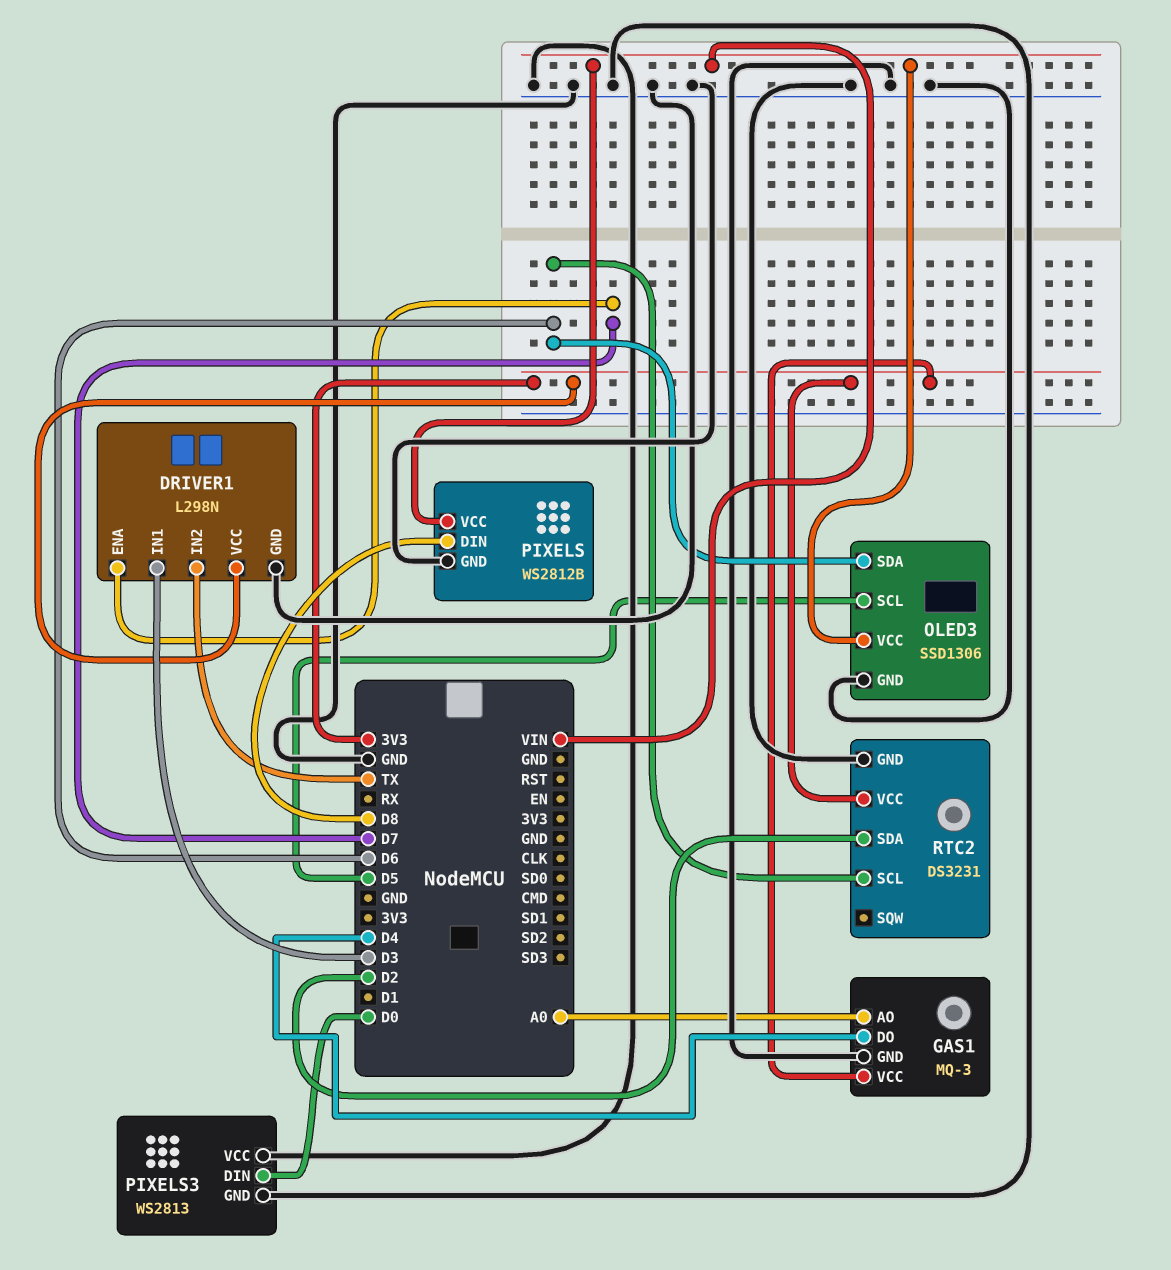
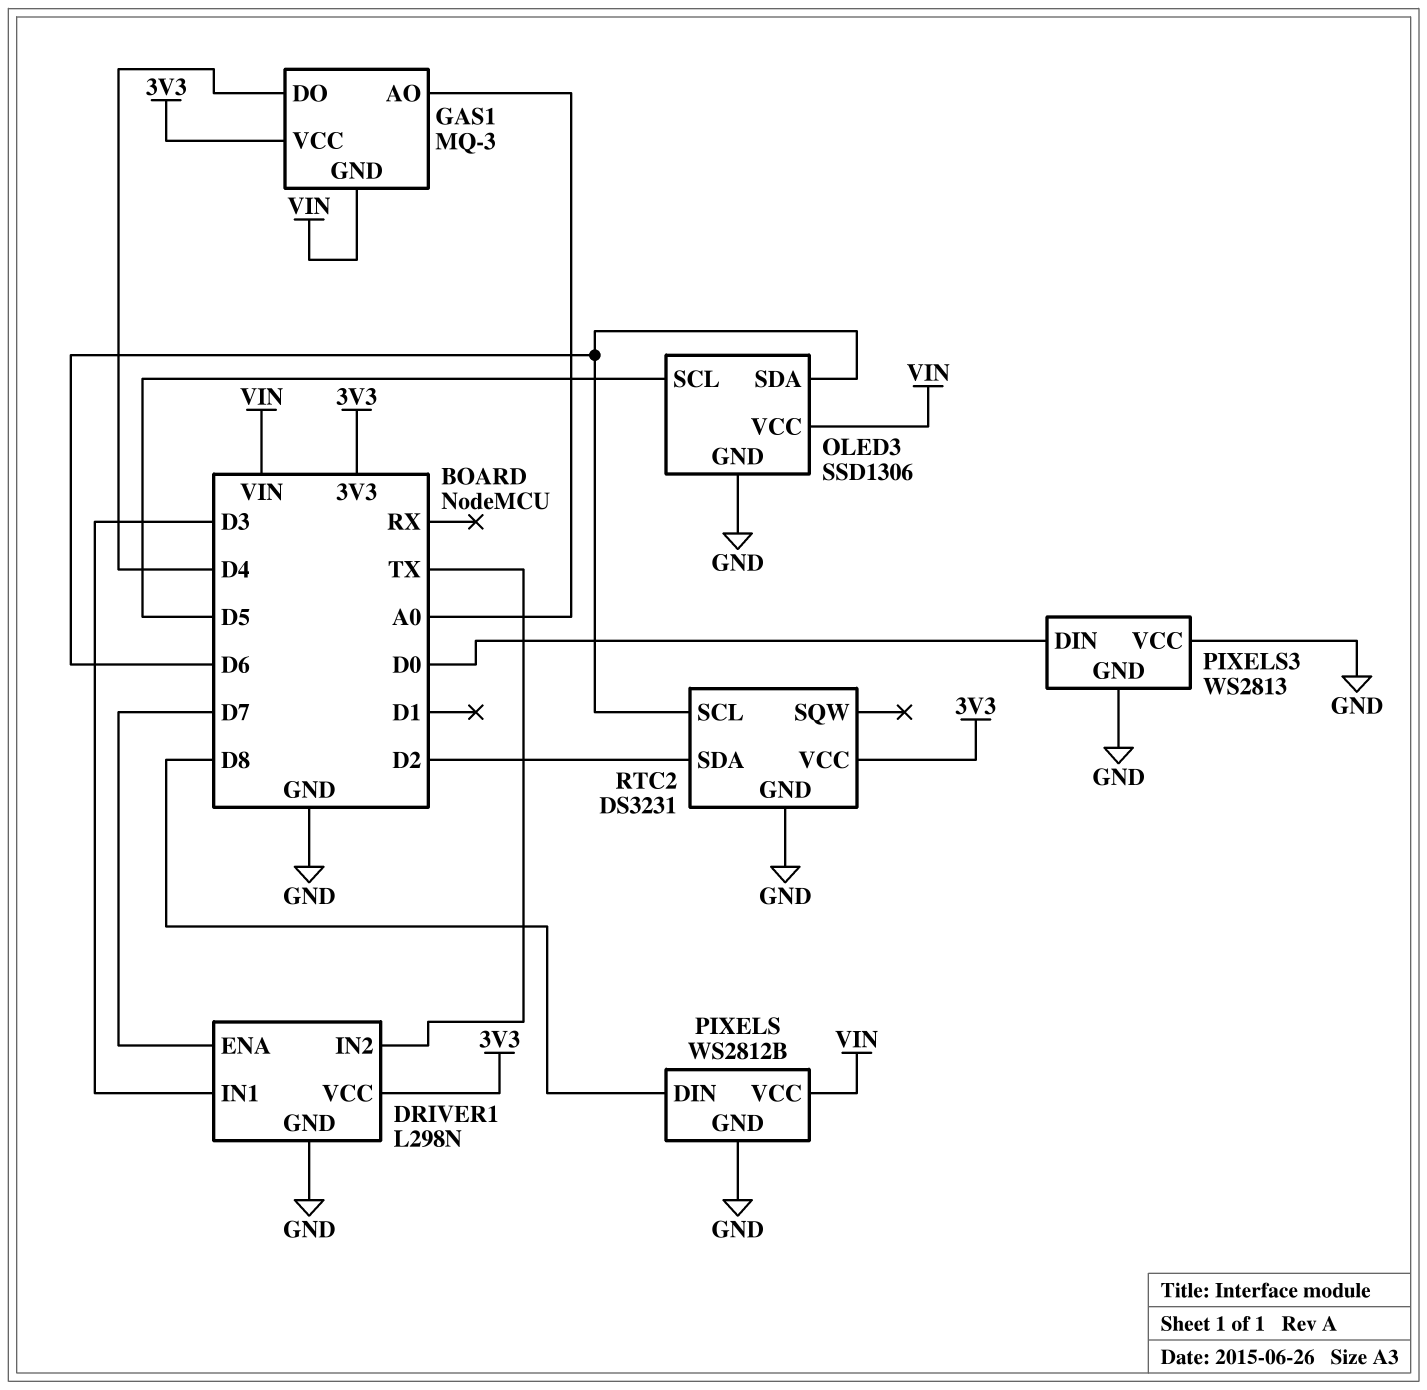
GAS1 pin GND: GND -> VIN

